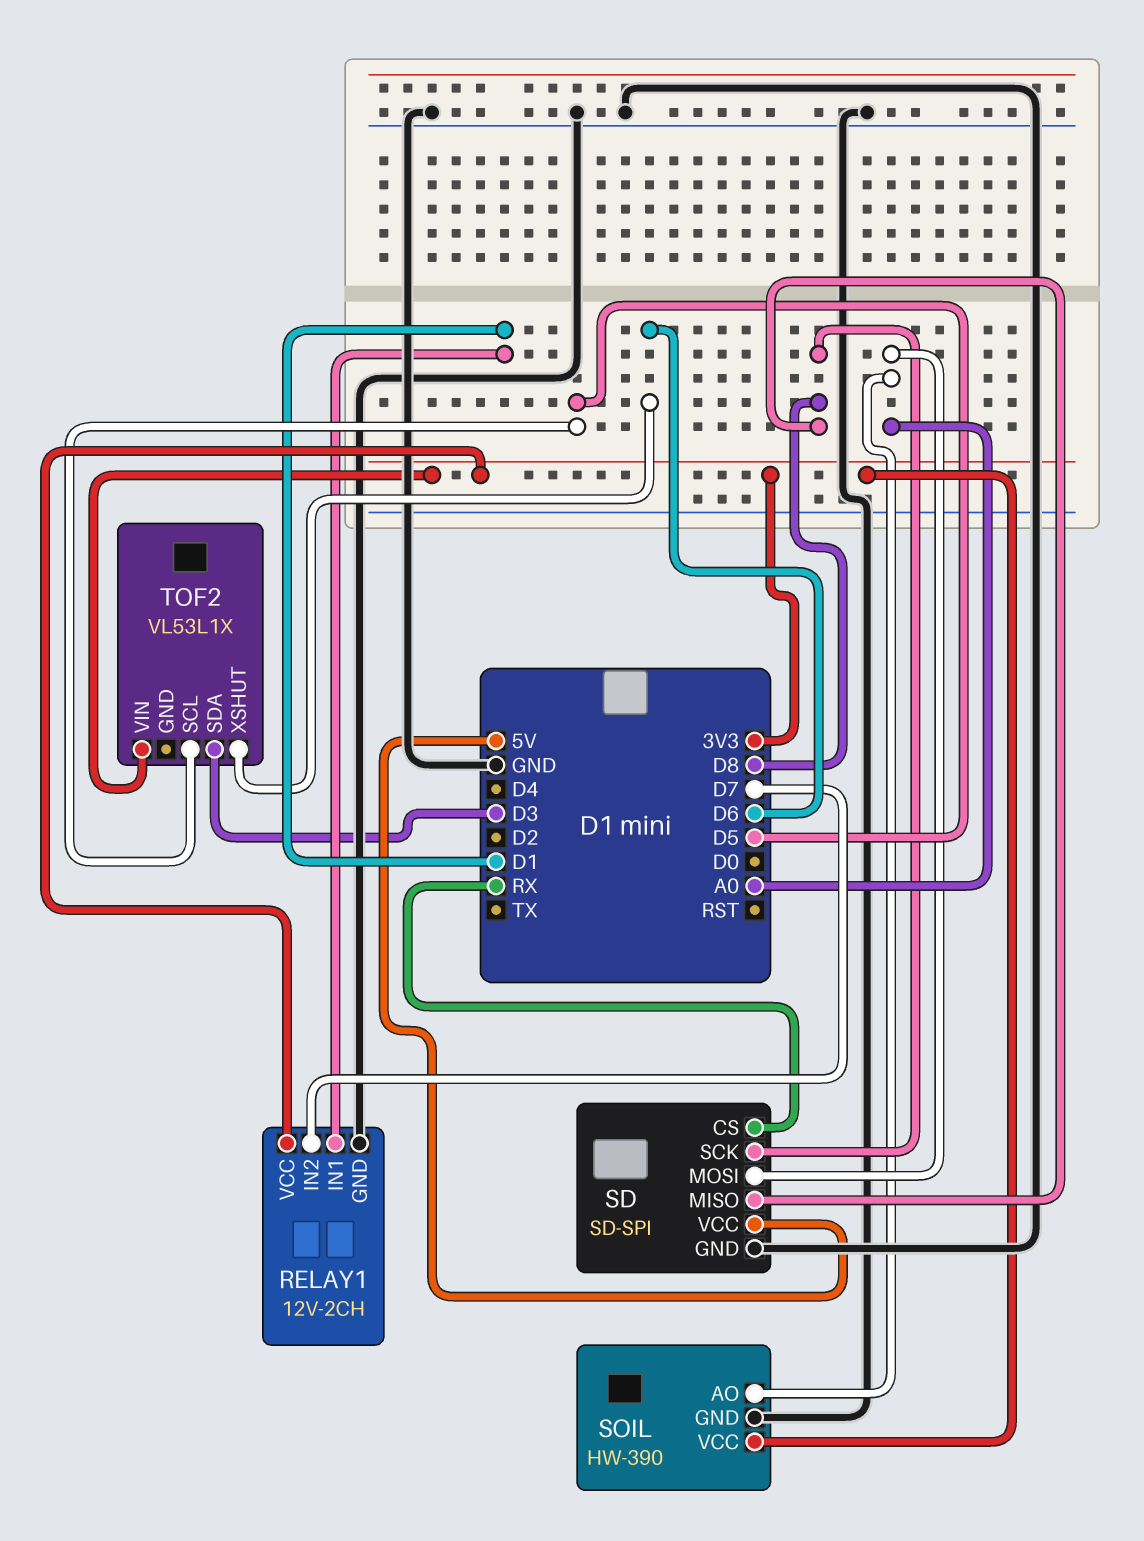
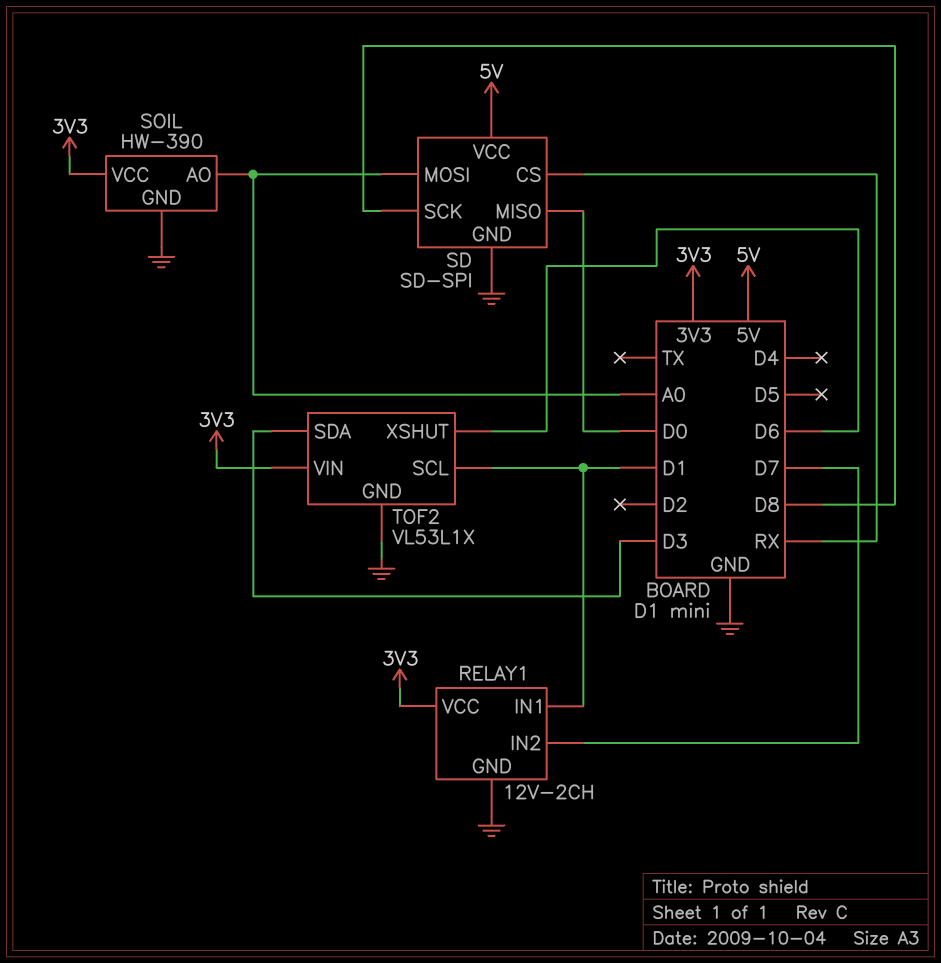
SD pin MISO: D8 -> D0
TOF2 pin GND: none -> GND
TOF2 pin SCL: D5 -> D1

